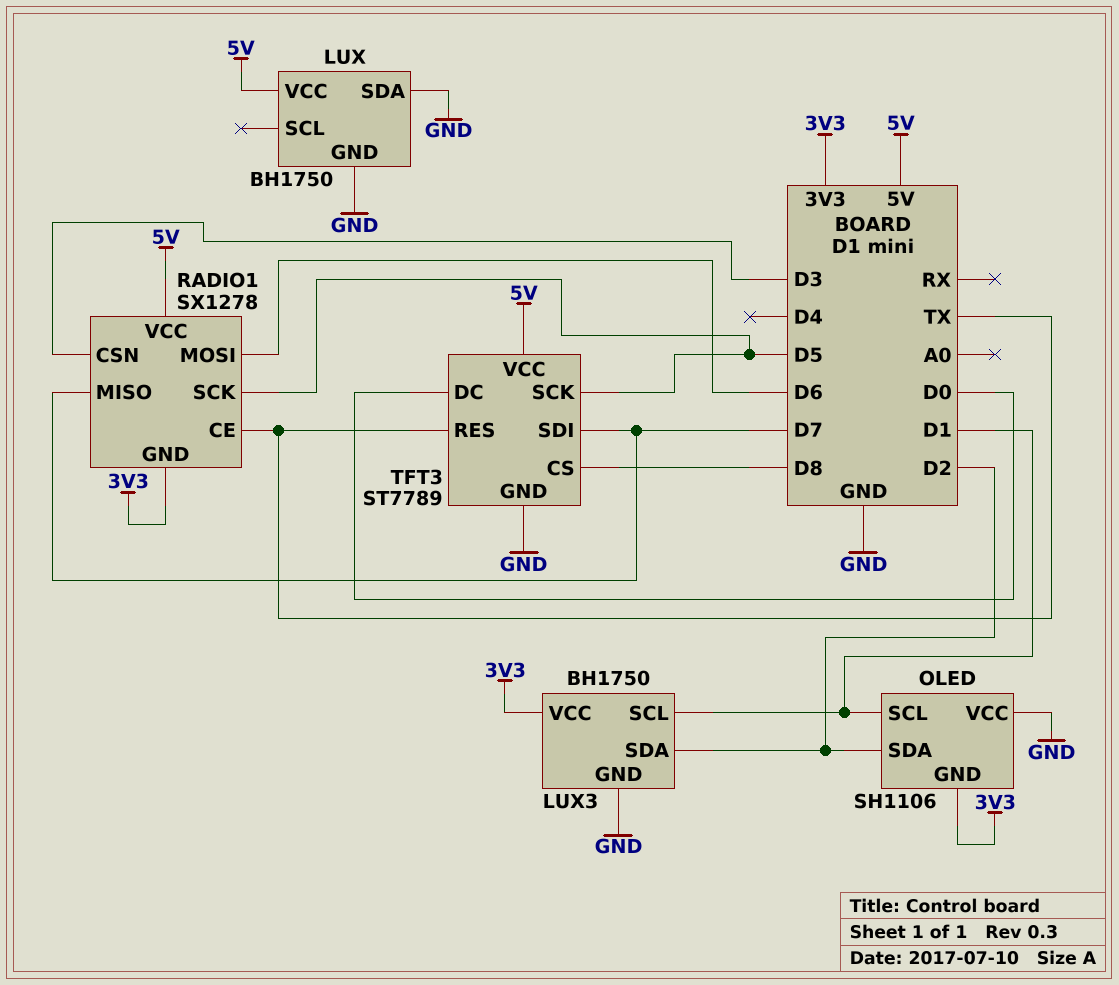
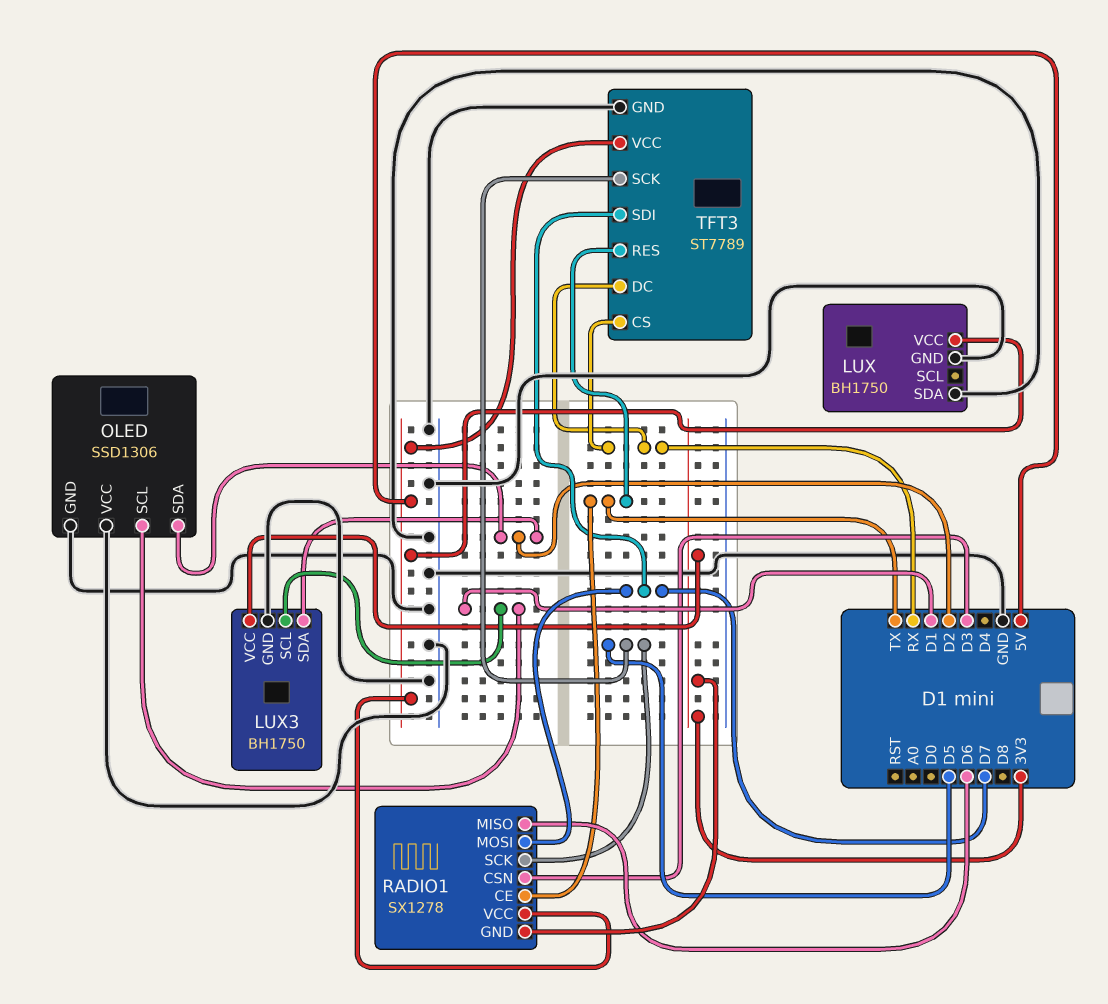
OLED: SH1106 -> SSD1306
OLED pin GND: 3V3 -> GND
RADIO1 pin MISO: D7 -> D6
RADIO1 pin MOSI: D6 -> D7
TFT3 pin CS: D8 -> RX
TFT3 pin DC: D0 -> RX

